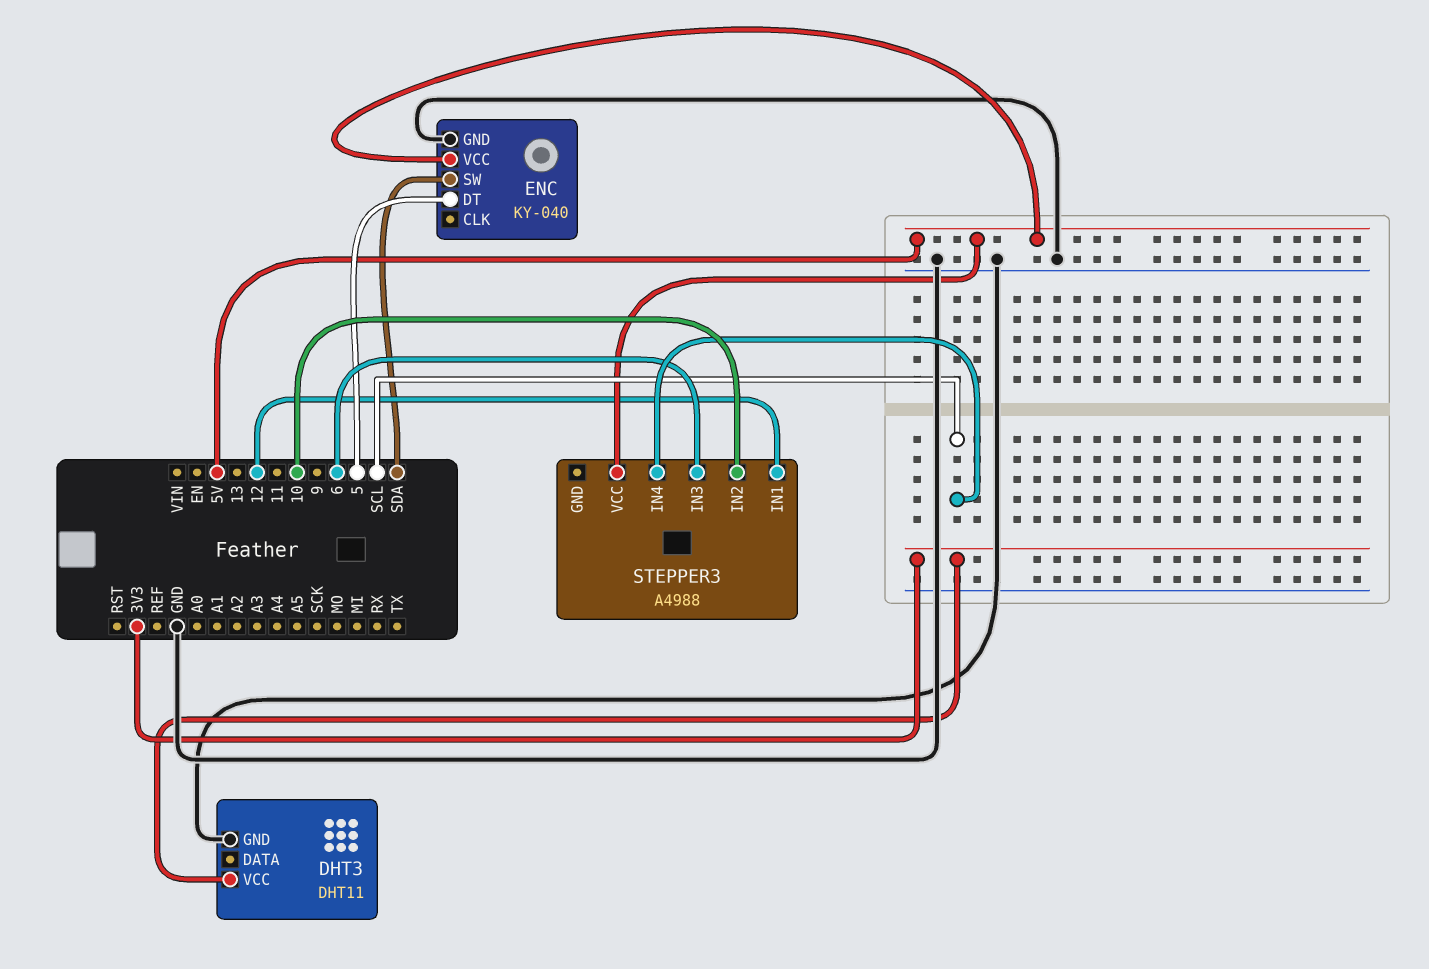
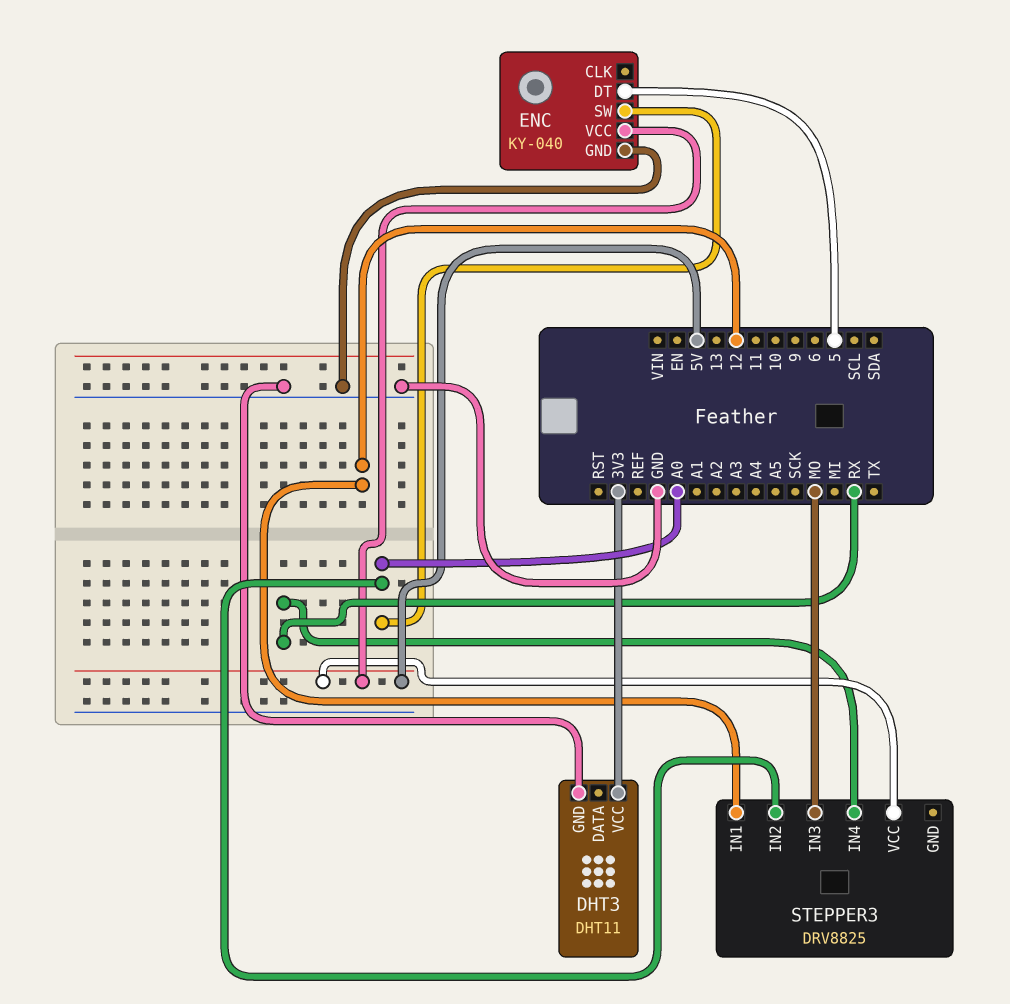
ENC pin SW: SDA -> A0
STEPPER3: A4988 -> DRV8825
STEPPER3 pin IN2: 10 -> A0
STEPPER3 pin IN3: 6 -> MO
STEPPER3 pin IN4: SCL -> RX

